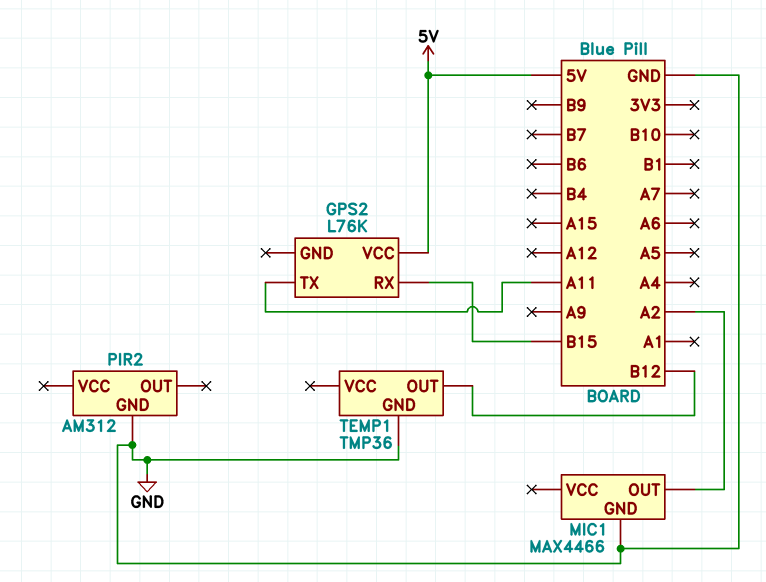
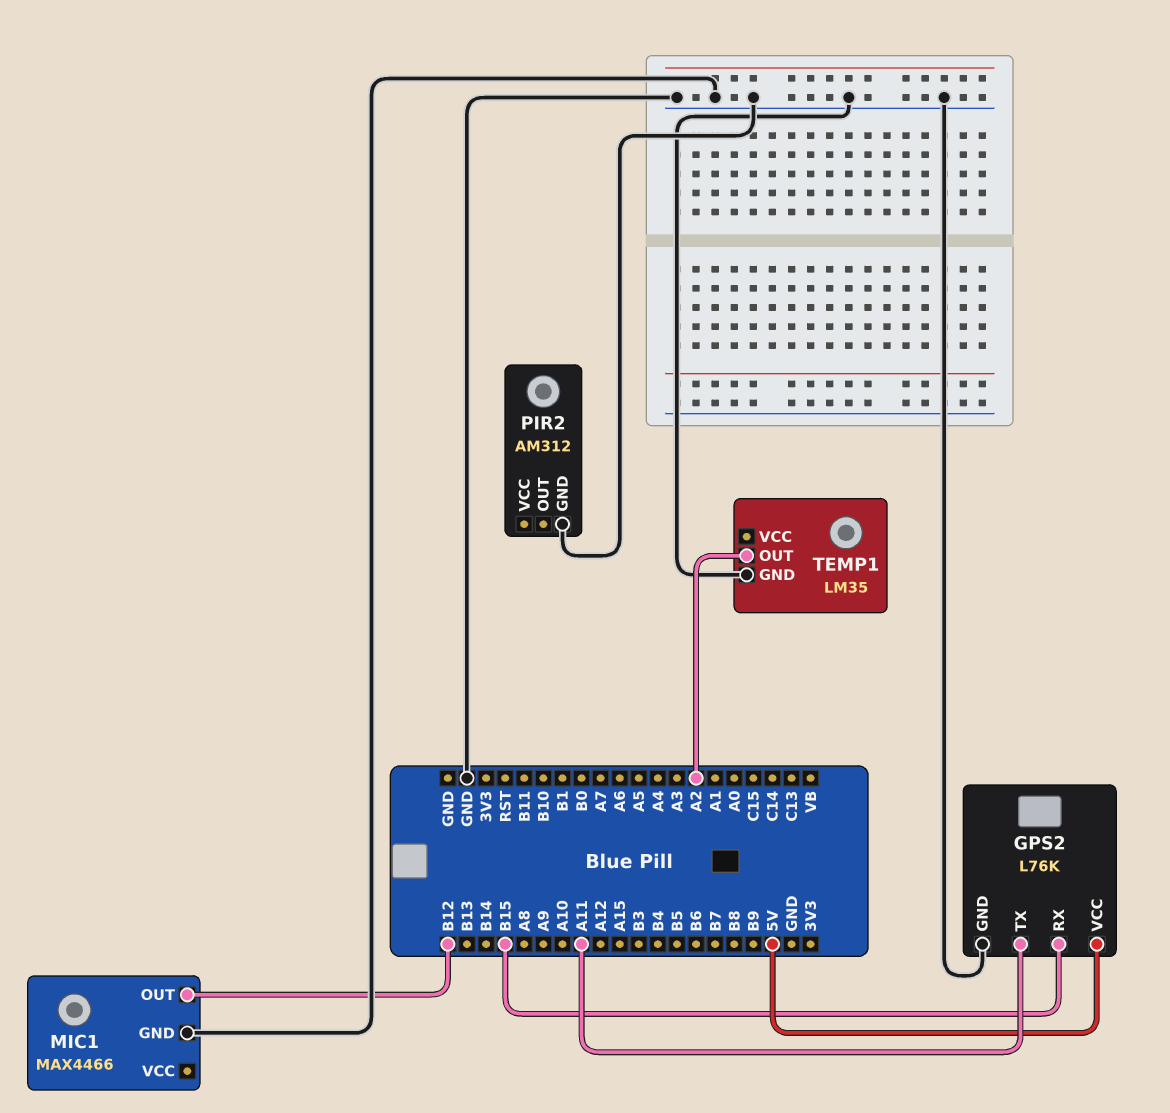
GPS2 pin GND: none -> GND
MIC1 pin OUT: A2 -> B12
TEMP1: TMP36 -> LM35
TEMP1 pin OUT: B12 -> A2

